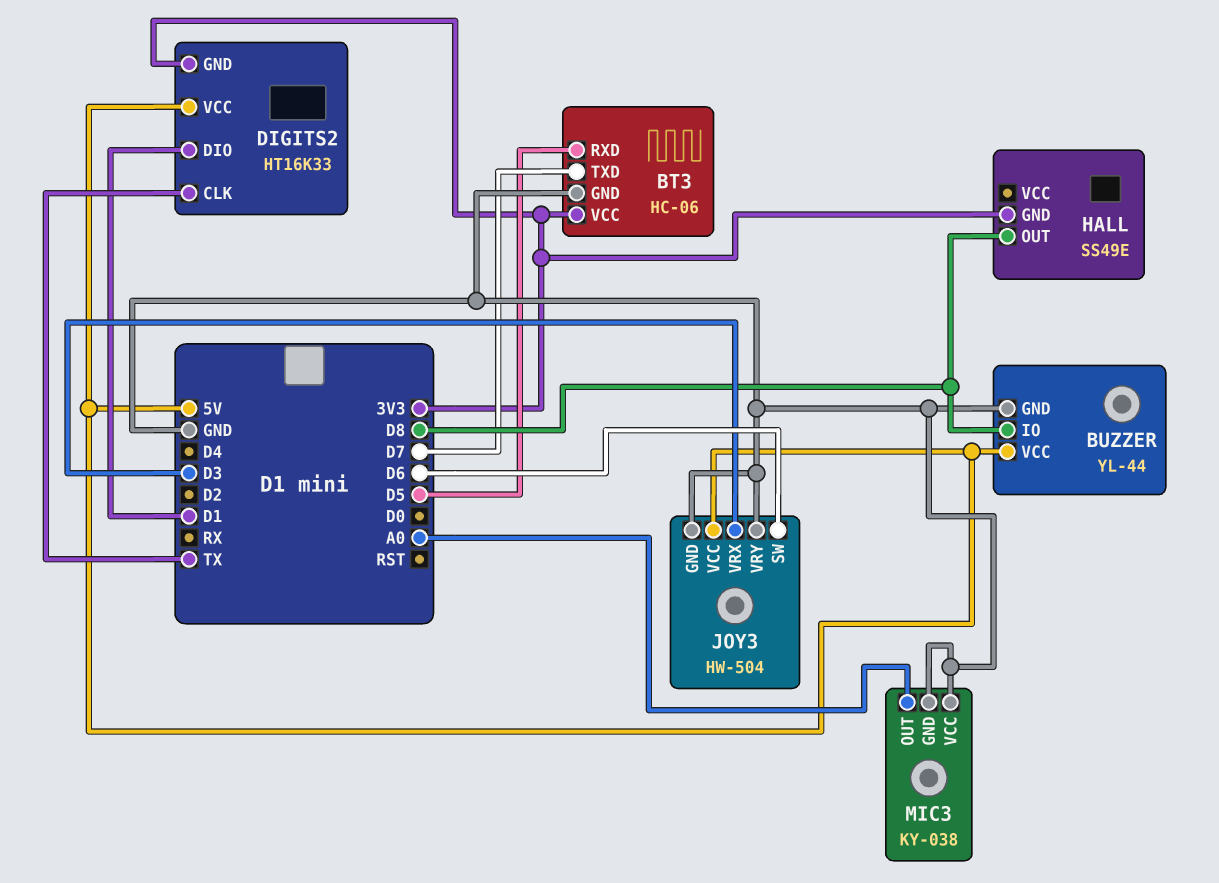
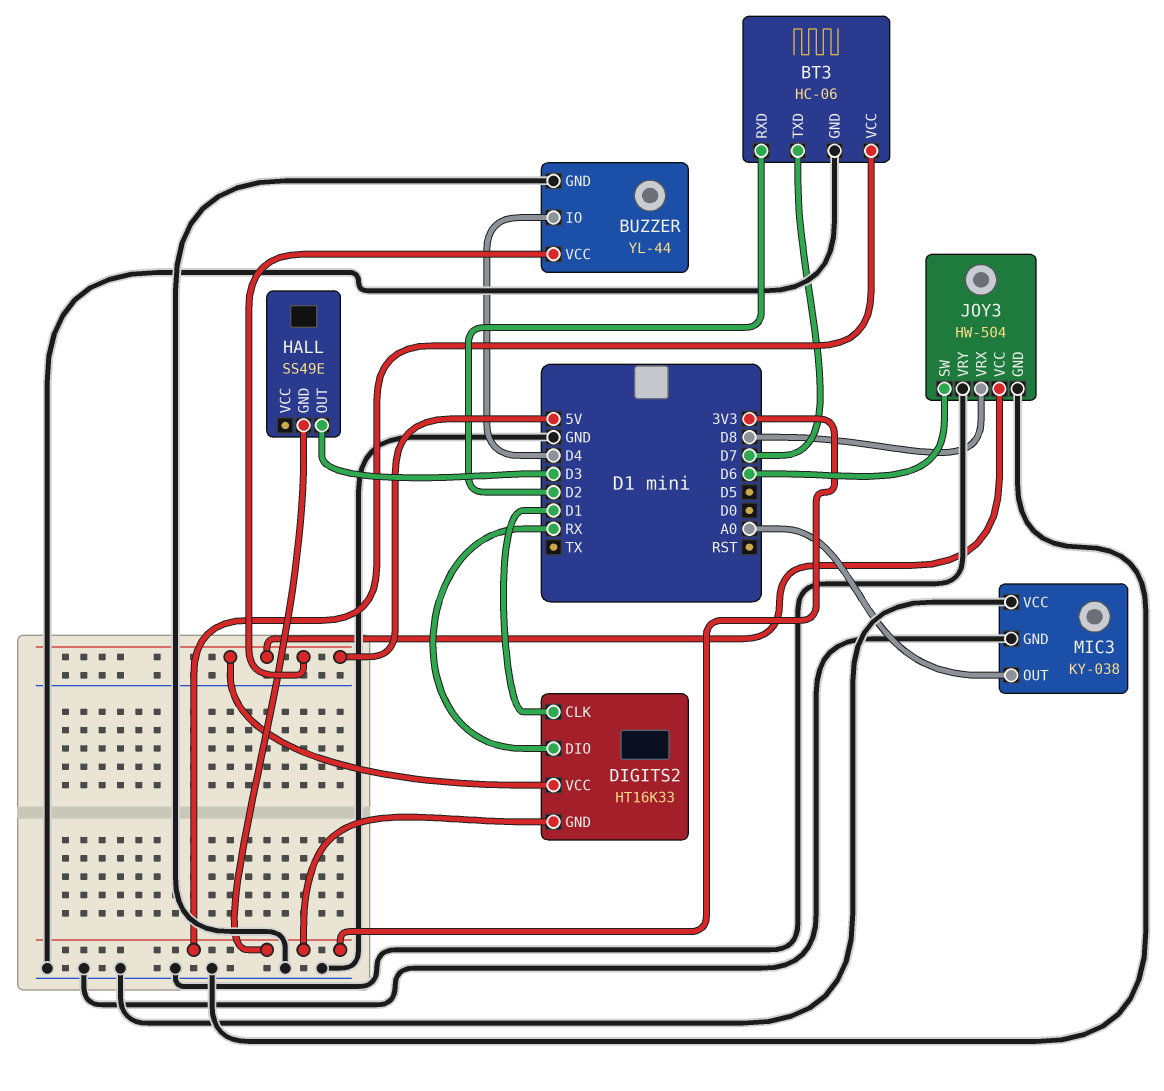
BT3 pin RXD: D5 -> D2
BUZZER pin IO: D8 -> D4
DIGITS2 pin CLK: TX -> D1
DIGITS2 pin DIO: D1 -> RX
HALL pin OUT: D8 -> D3
JOY3 pin VRX: D3 -> D8

